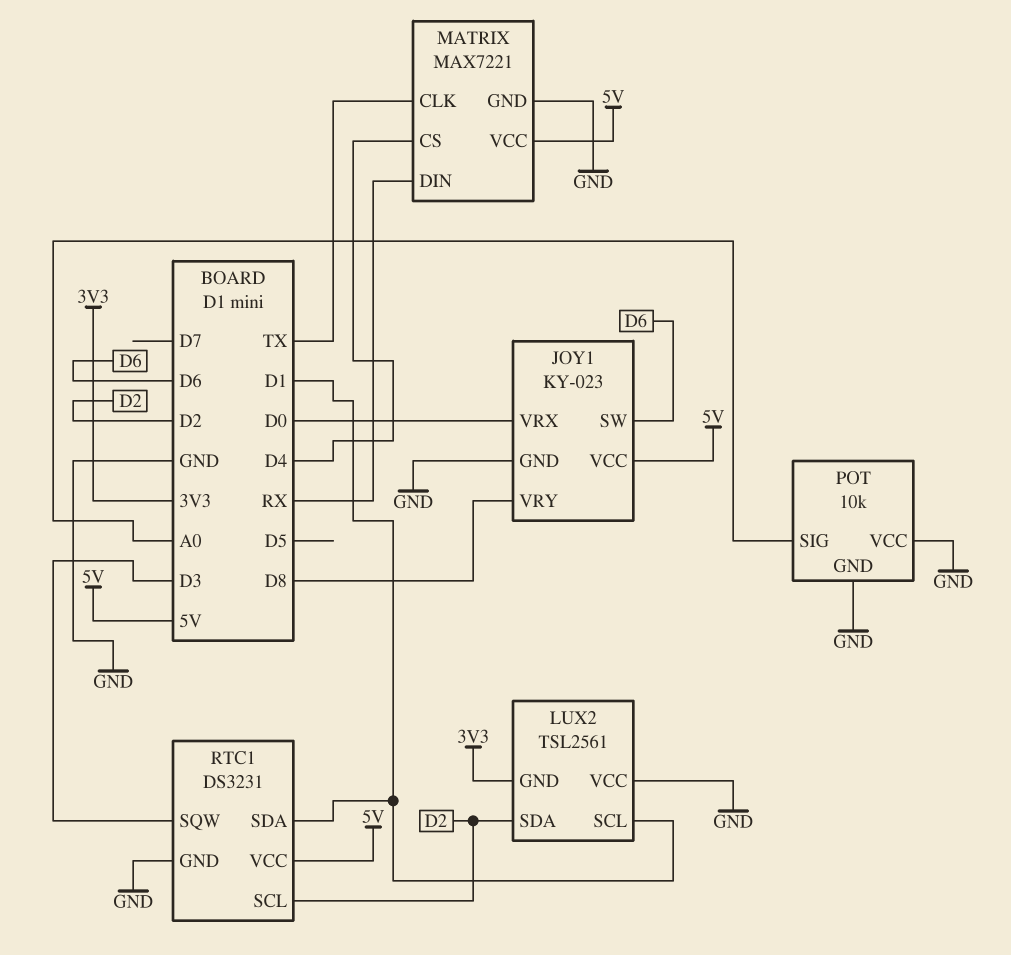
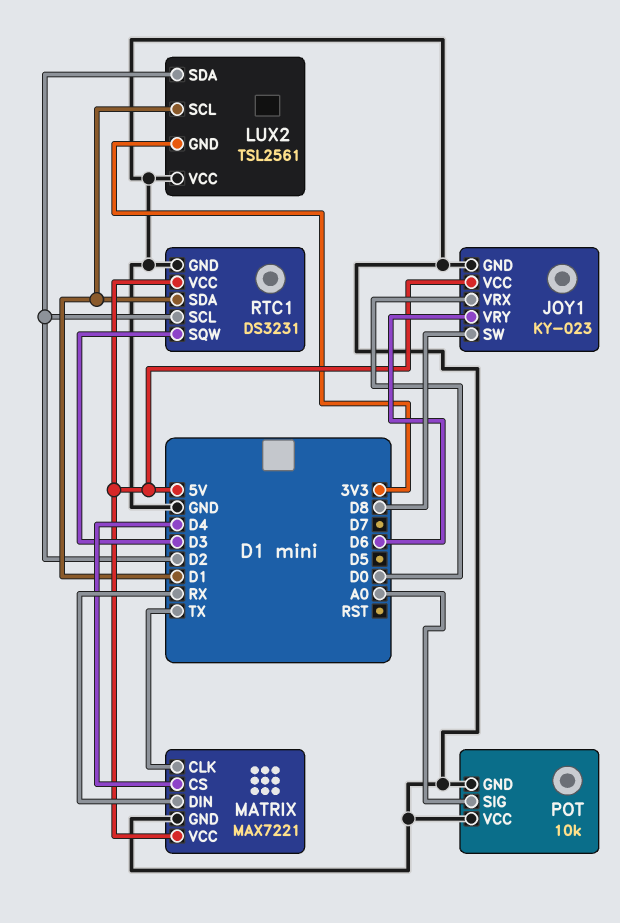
JOY1 pin SW: D6 -> D8
JOY1 pin VRY: D8 -> D6

